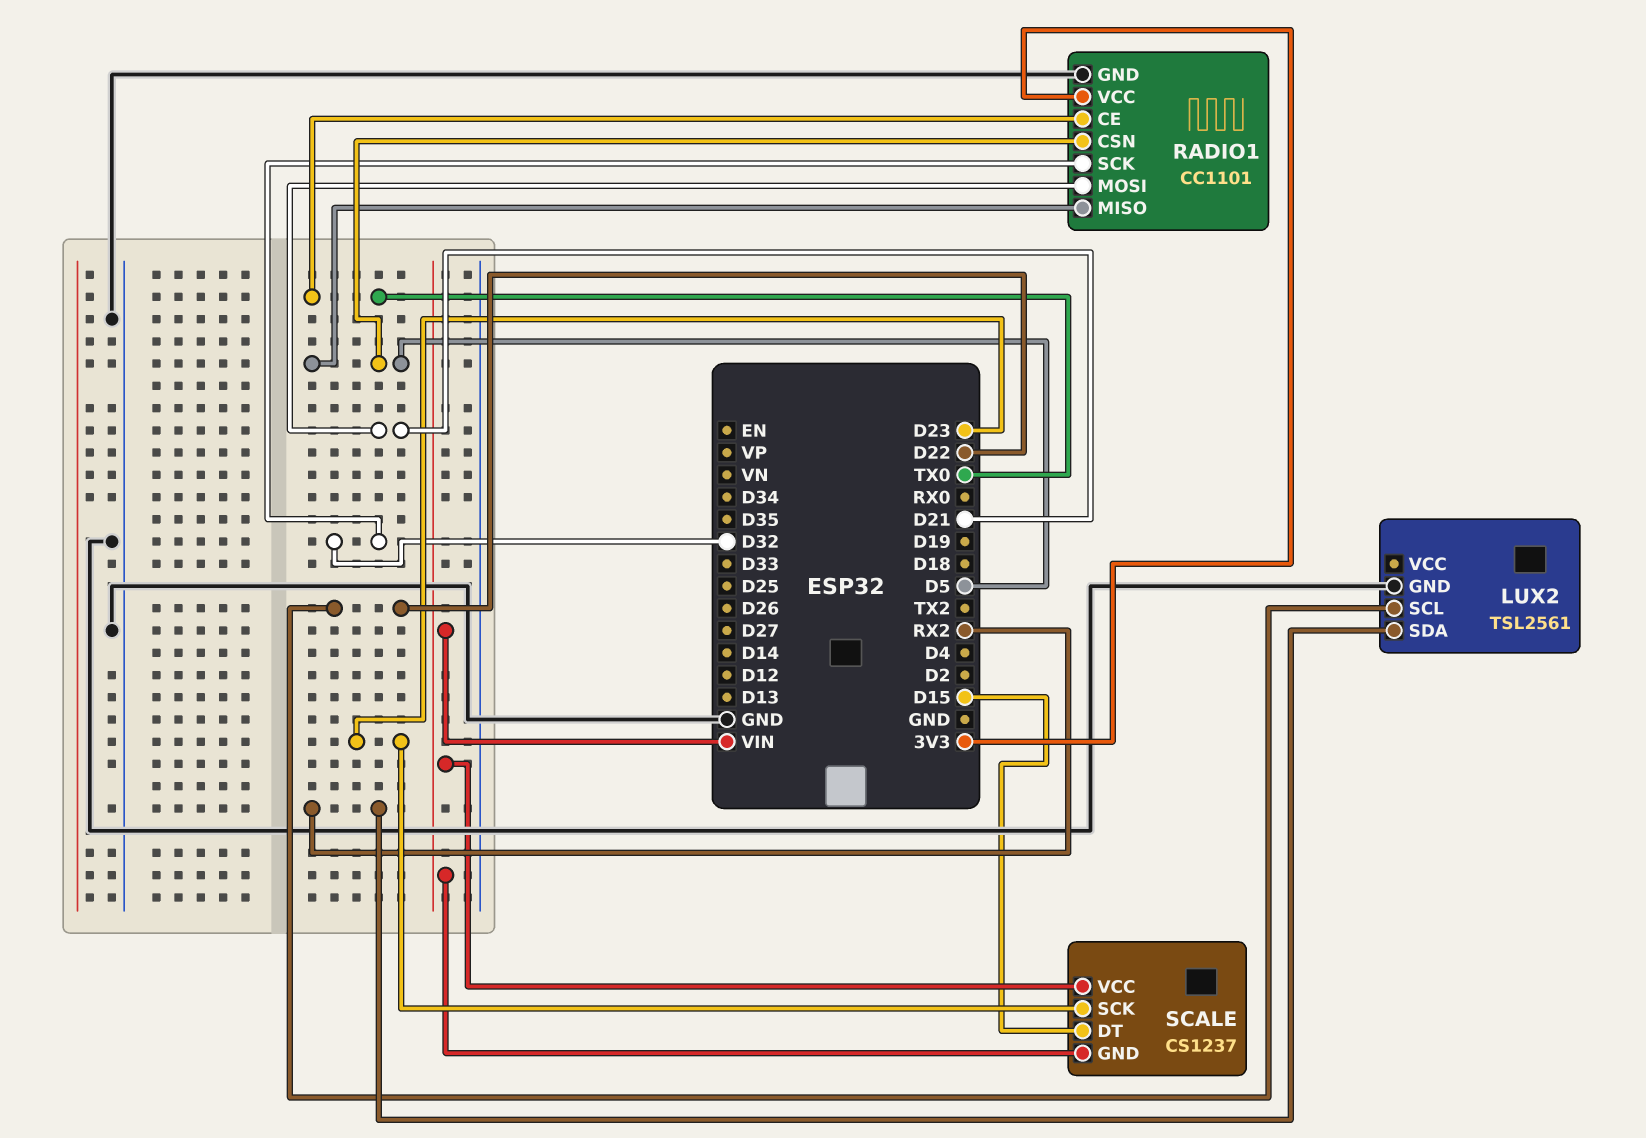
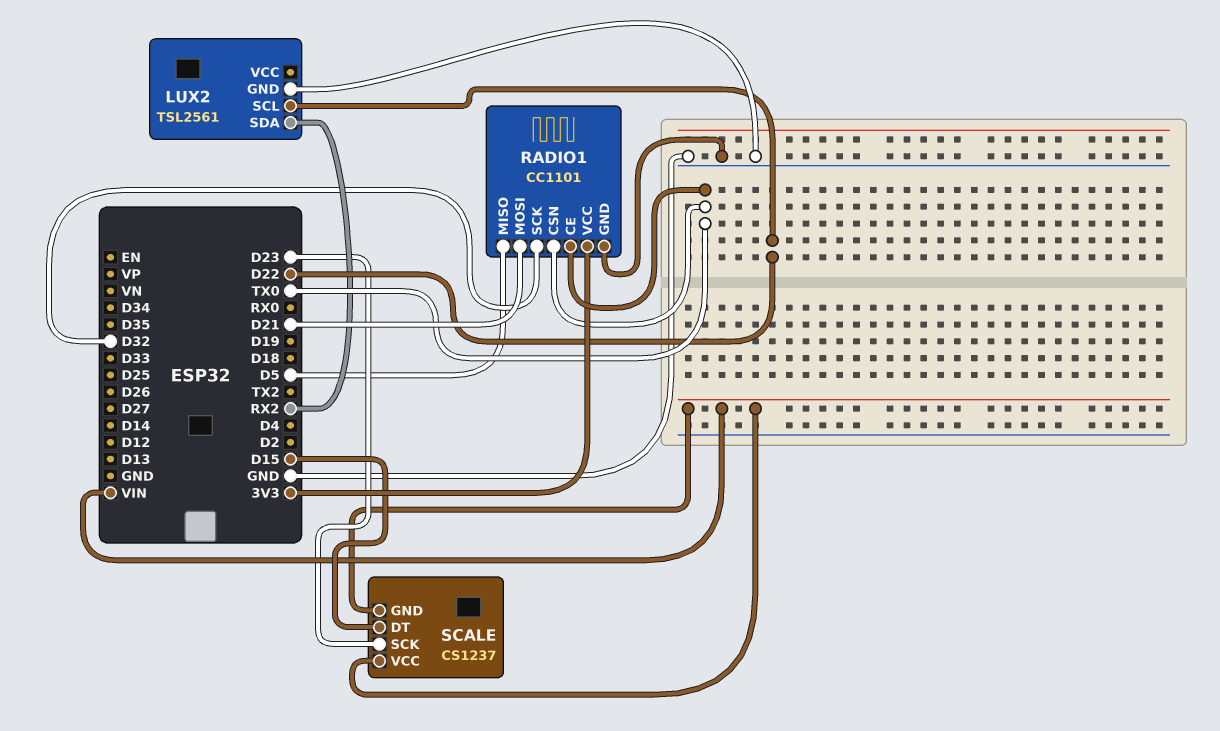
RADIO1 pin CSN: D5 -> TX0

